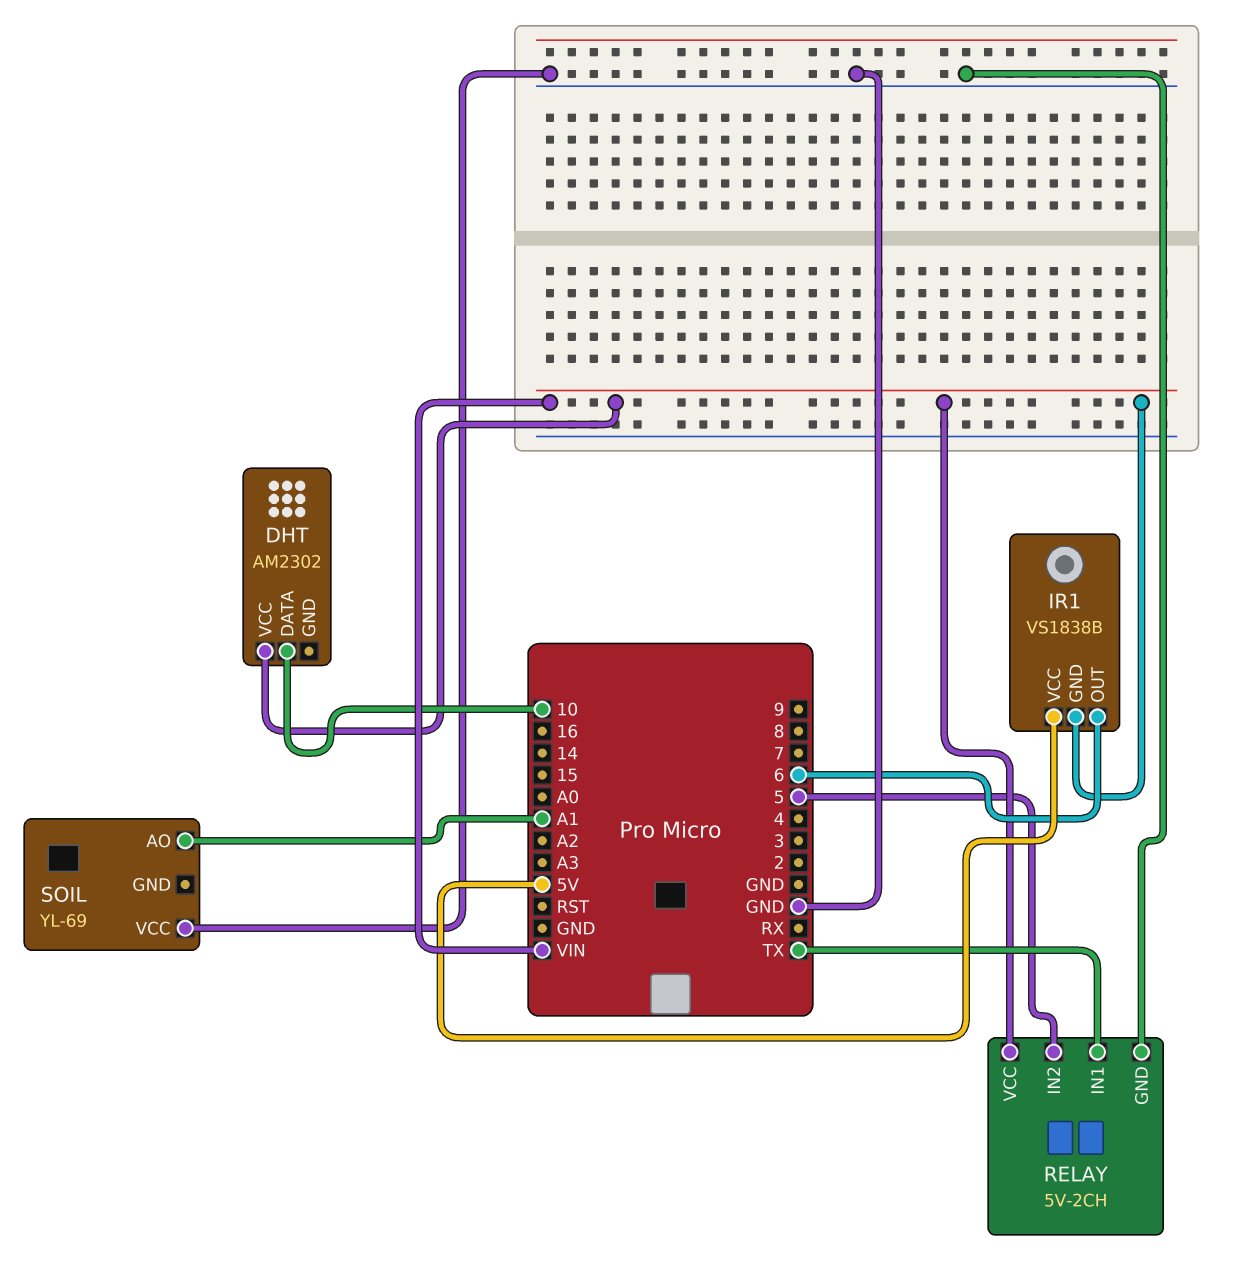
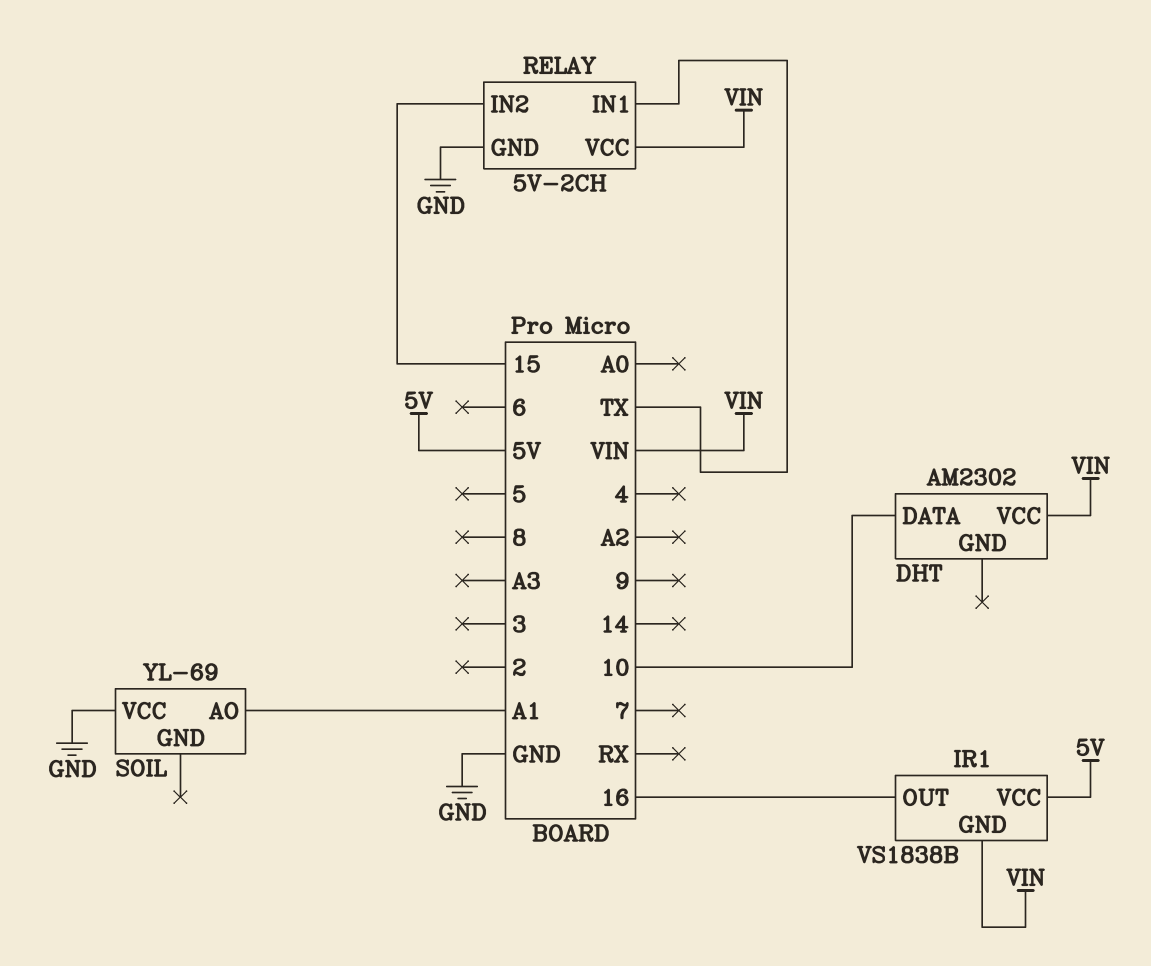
IR1 pin OUT: 6 -> 16
RELAY pin IN2: 5 -> 15

